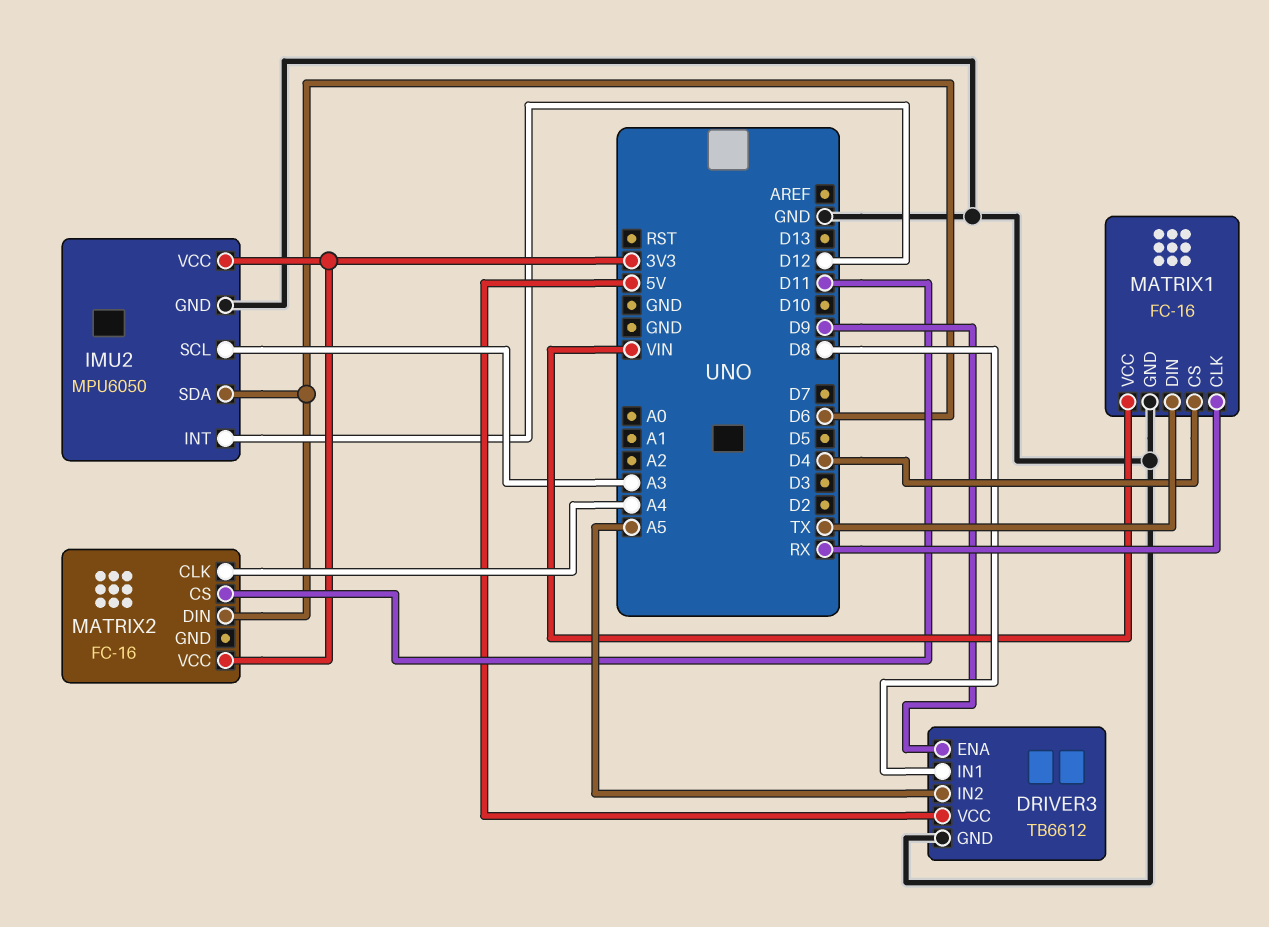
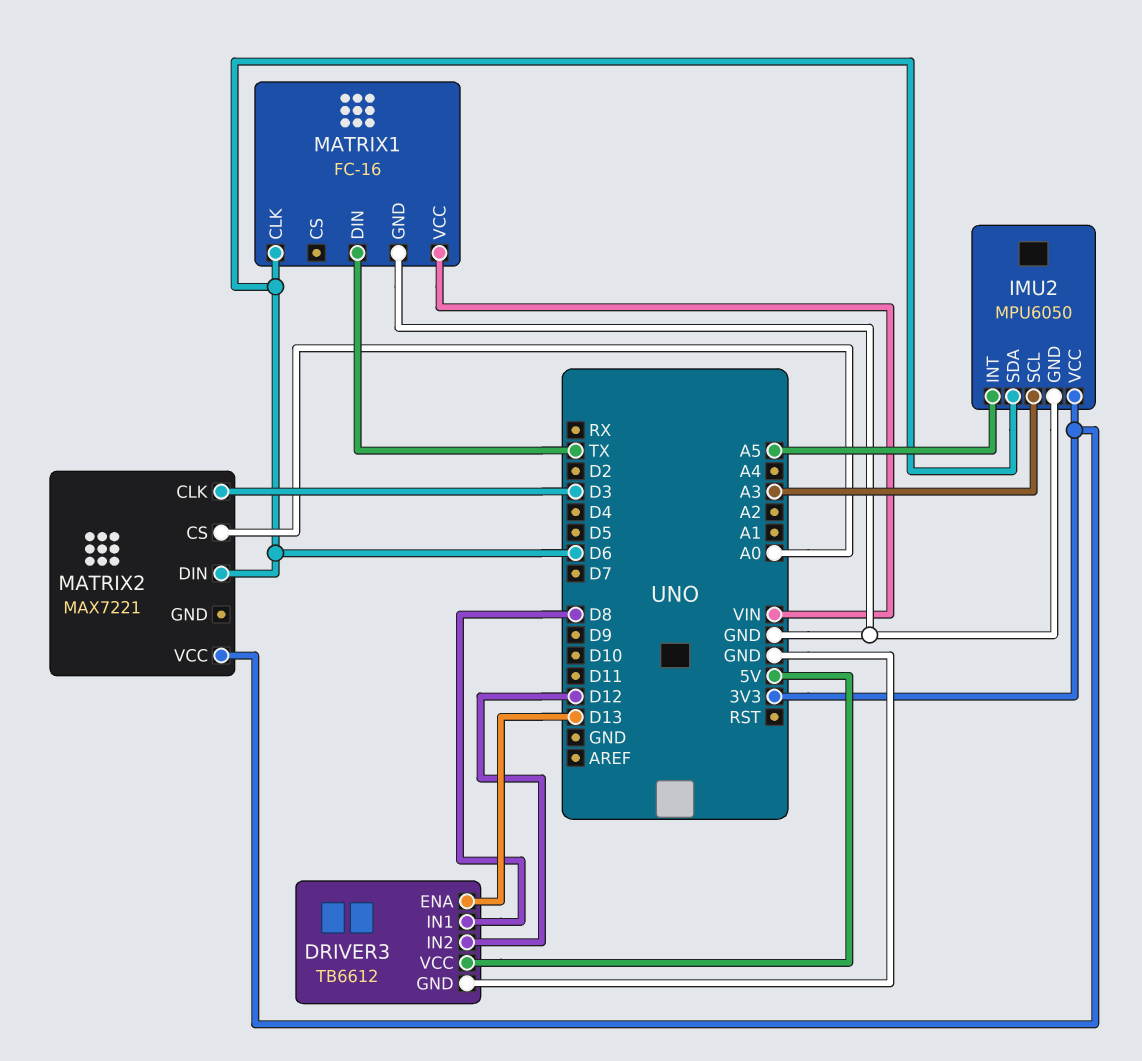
DRIVER3 pin ENA: D9 -> D13
DRIVER3 pin IN2: A5 -> D12
IMU2 pin INT: D12 -> A5
MATRIX1 pin CLK: RX -> D6
MATRIX1 pin CS: D4 -> none
MATRIX2: FC-16 -> MAX7221
MATRIX2 pin CLK: A4 -> D3
MATRIX2 pin CS: D11 -> A0

